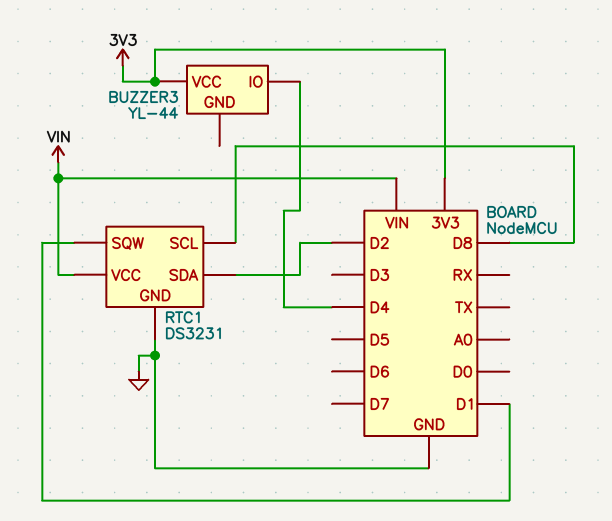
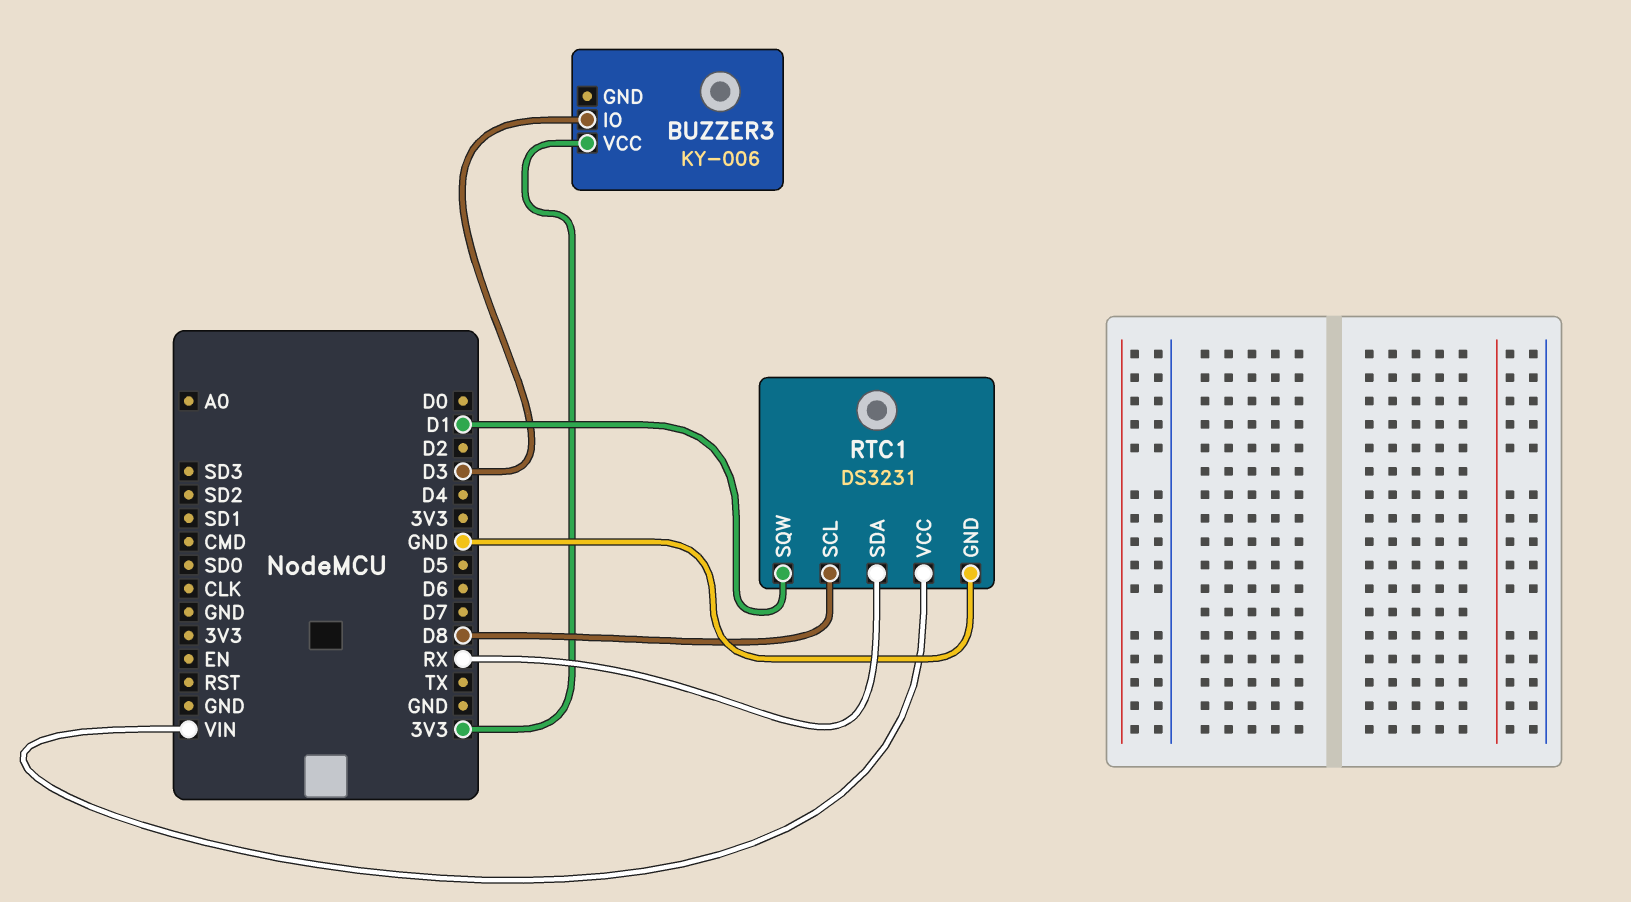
BUZZER3: YL-44 -> KY-006
BUZZER3 pin IO: D4 -> D3
RTC1 pin SDA: D2 -> RX

